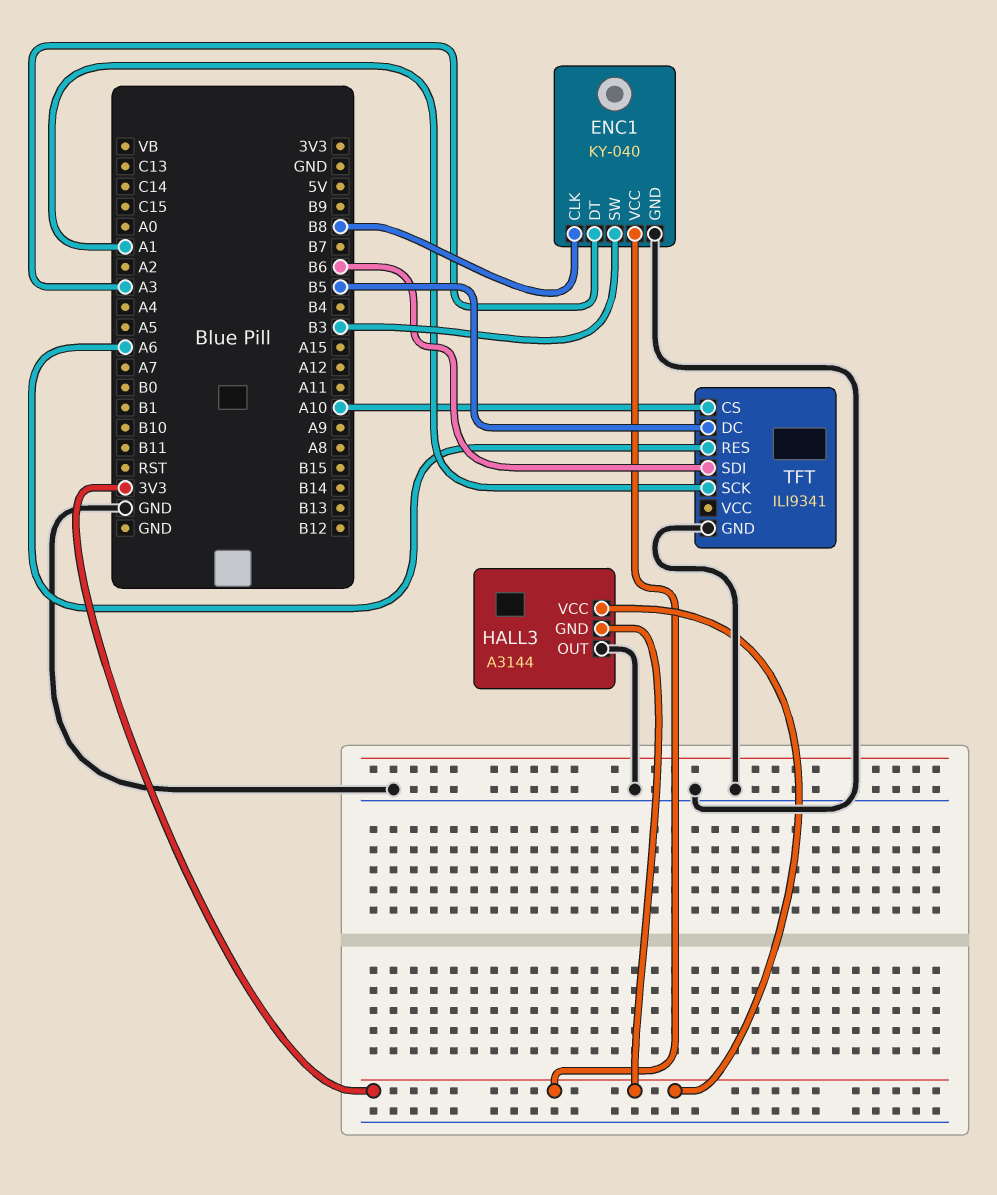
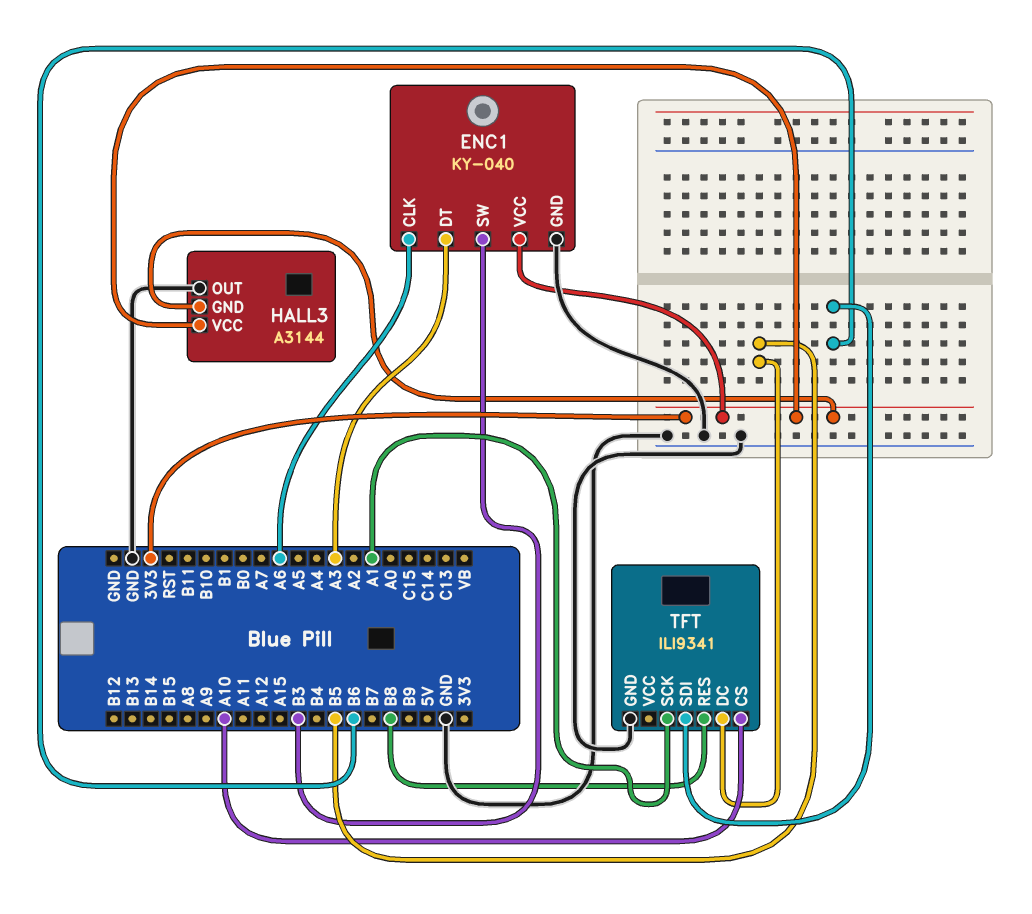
ENC1 pin CLK: B8 -> A6
TFT pin RES: A6 -> B8

